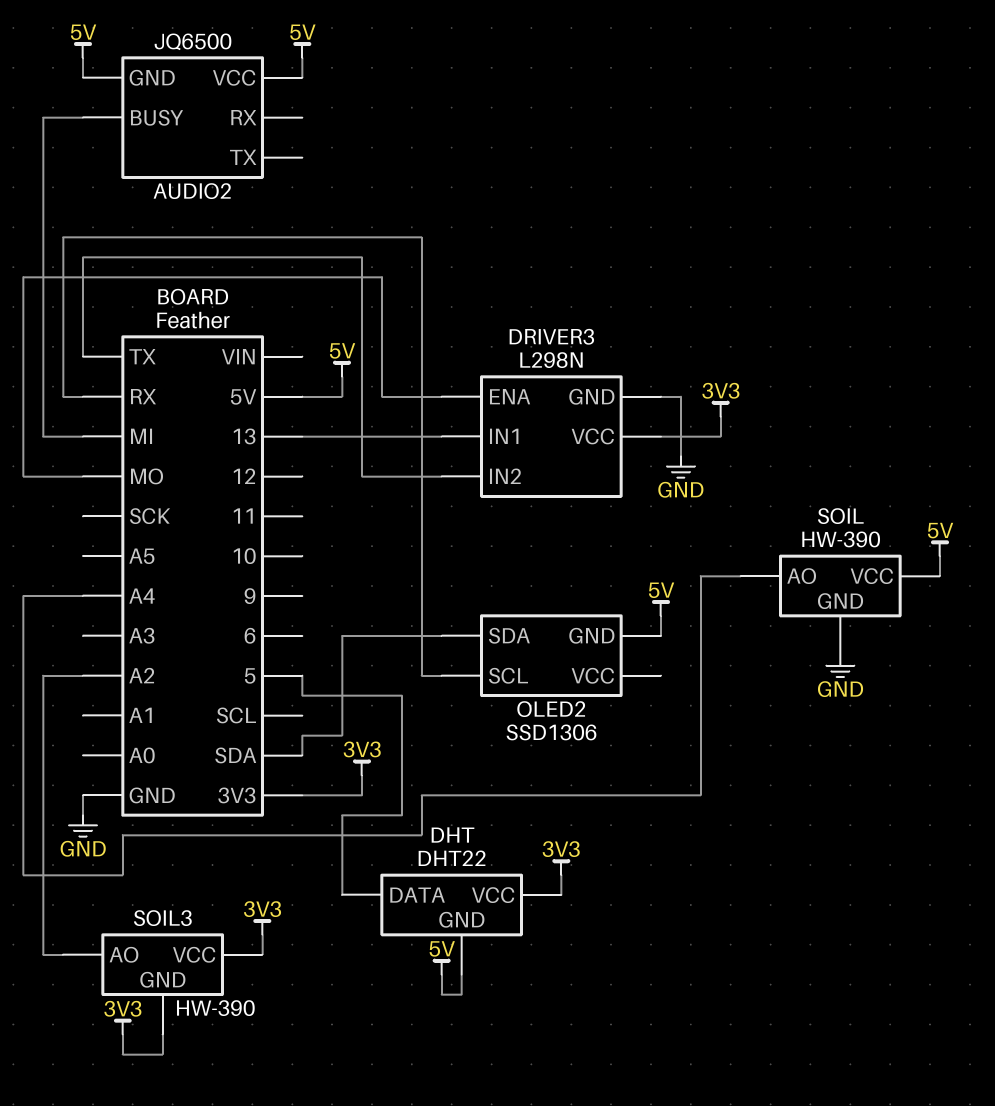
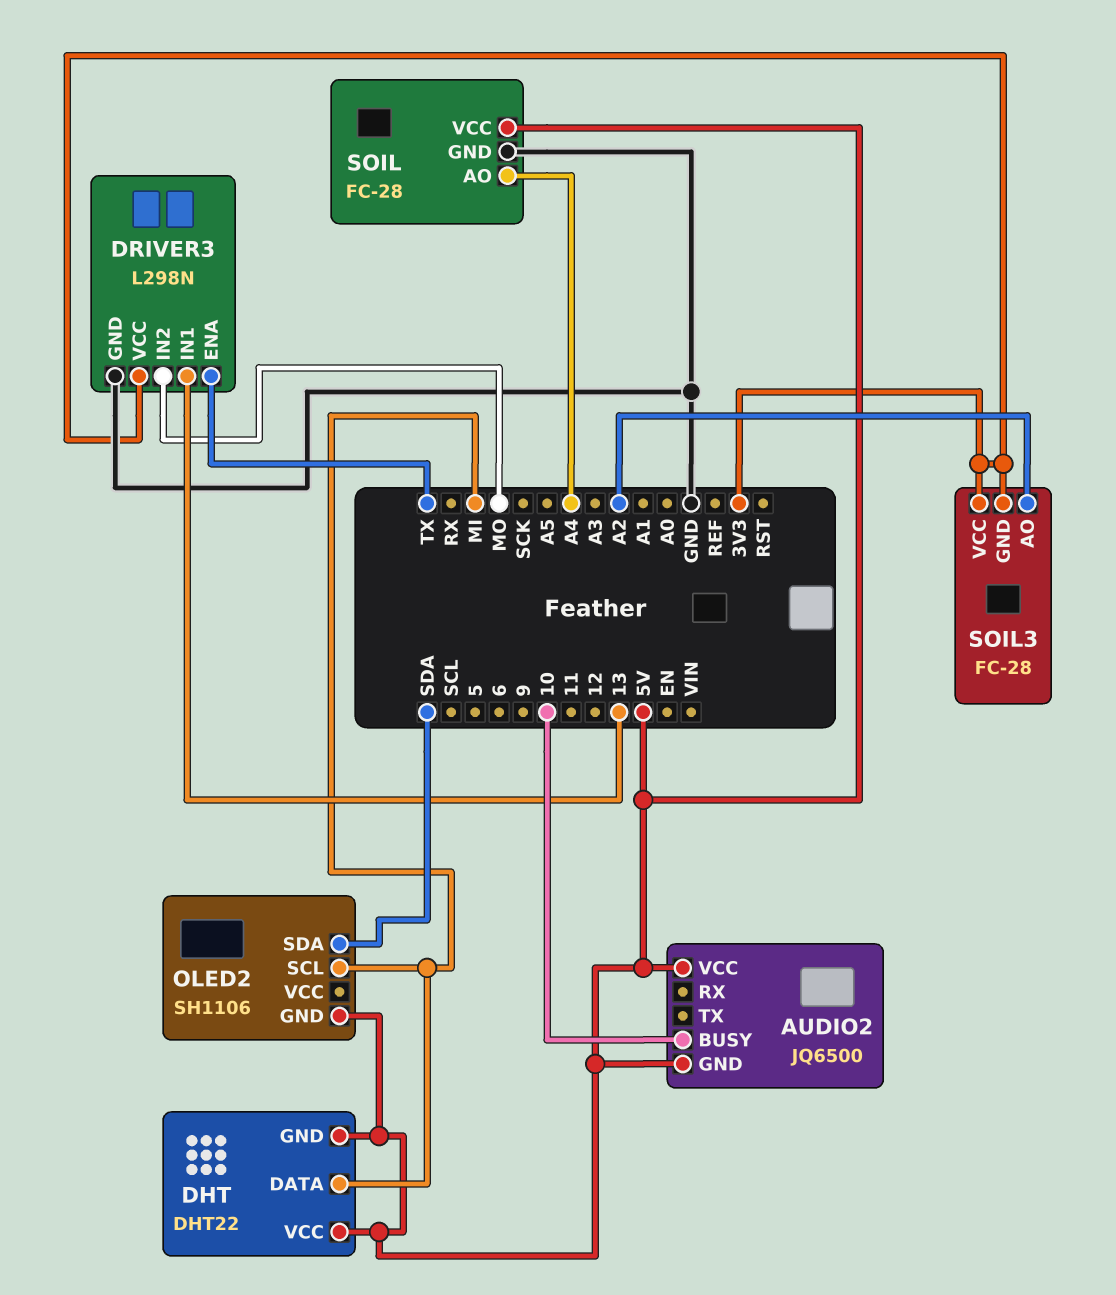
AUDIO2 pin BUSY: MI -> 10
DHT pin DATA: 5 -> MI
DHT pin VCC: 3V3 -> 5V
DRIVER3 pin ENA: MO -> TX
DRIVER3 pin IN2: TX -> MO
OLED2: SSD1306 -> SH1106
OLED2 pin SCL: RX -> MI
SOIL: HW-390 -> FC-28
SOIL3: HW-390 -> FC-28

